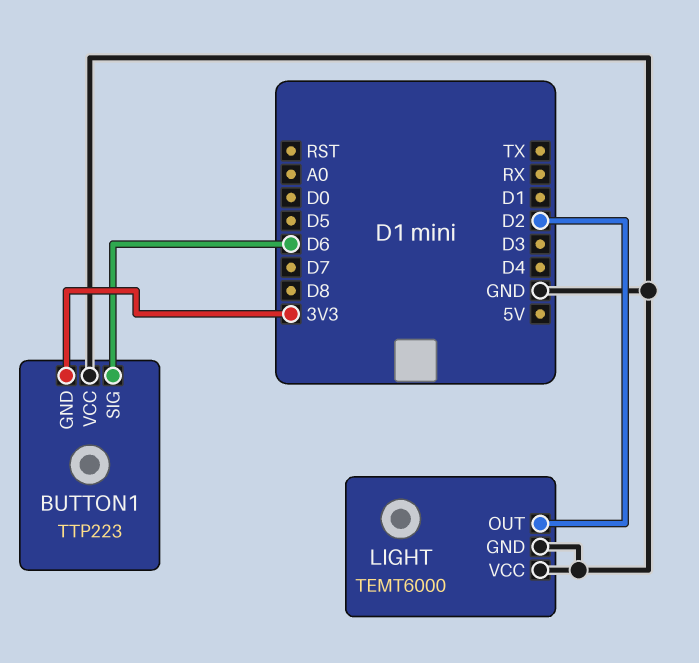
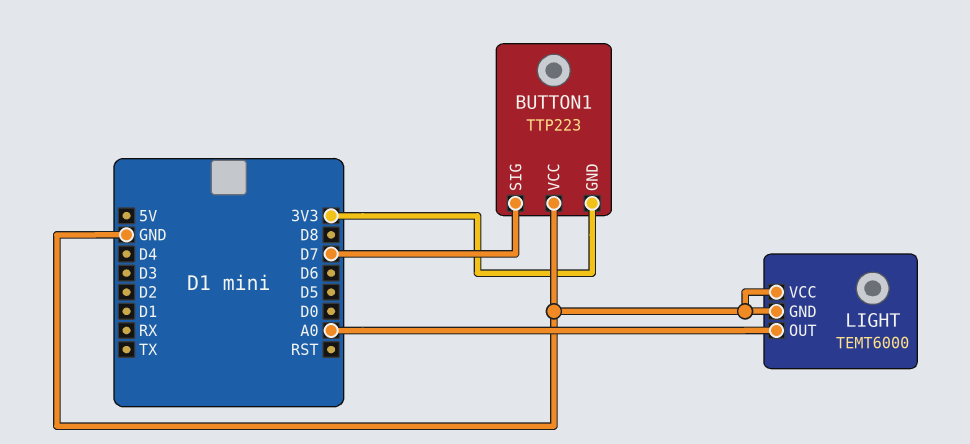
BUTTON1 pin SIG: D6 -> D7
LIGHT pin OUT: D2 -> A0

